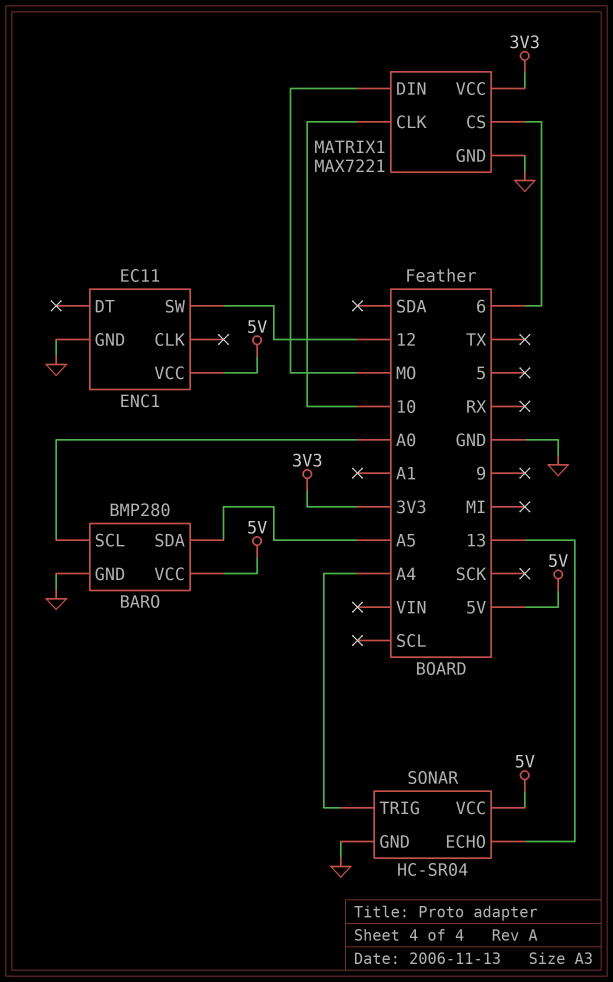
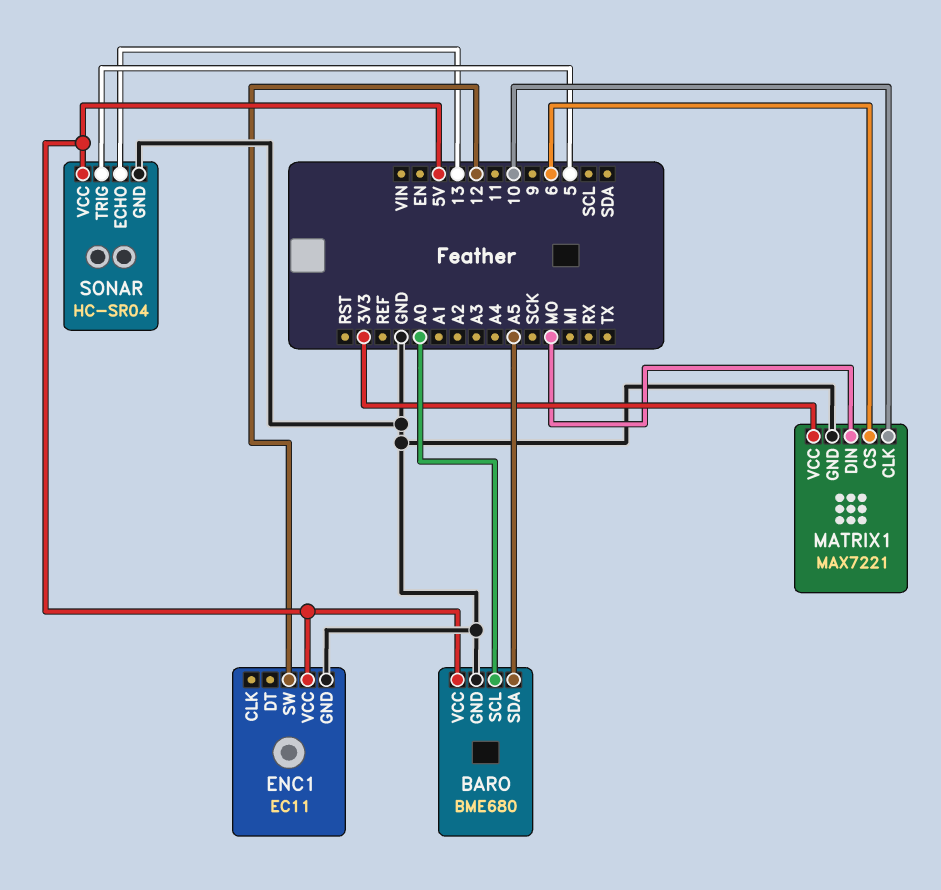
BARO: BMP280 -> BME680
SONAR pin TRIG: A4 -> 5

